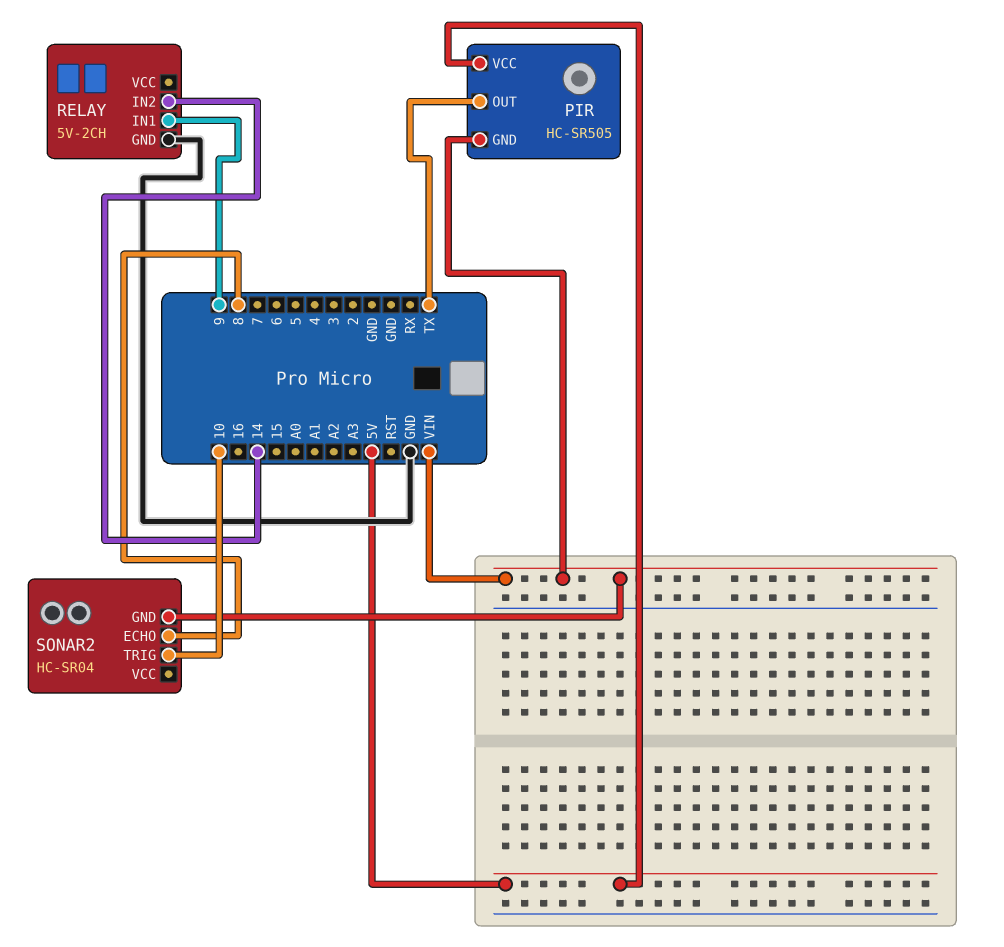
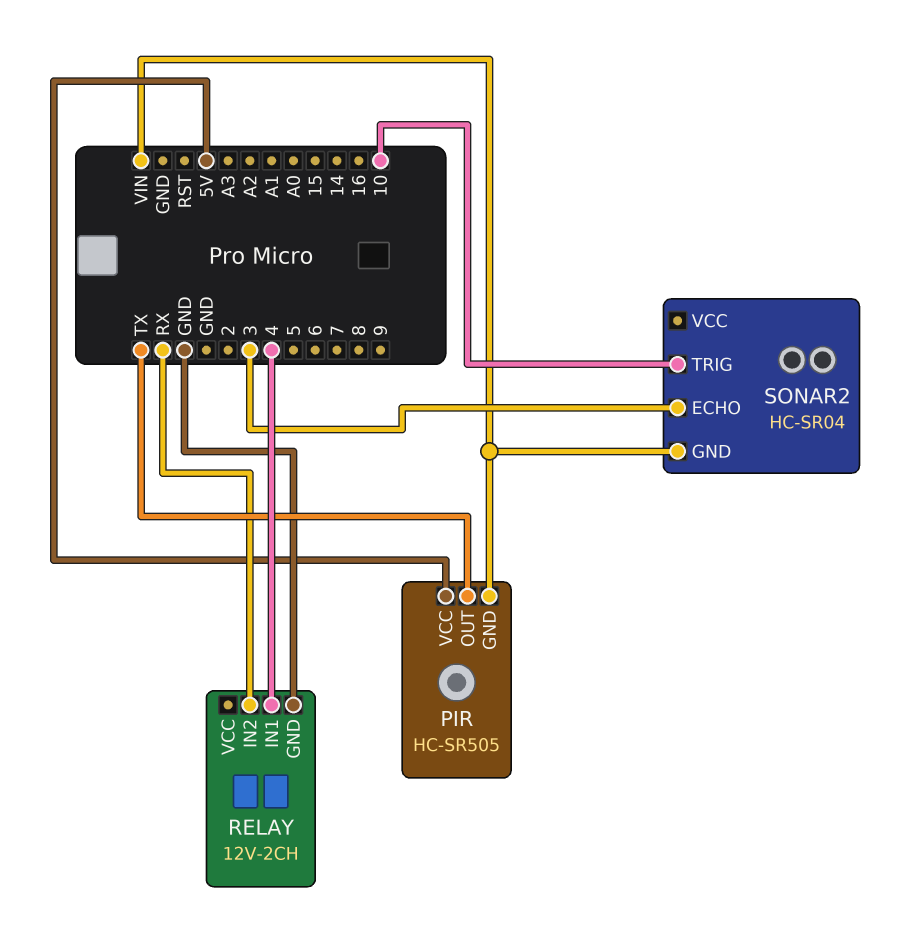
RELAY: 5V-2CH -> 12V-2CH
RELAY pin IN1: 9 -> 4
RELAY pin IN2: 14 -> RX
SONAR2 pin ECHO: 8 -> 3

